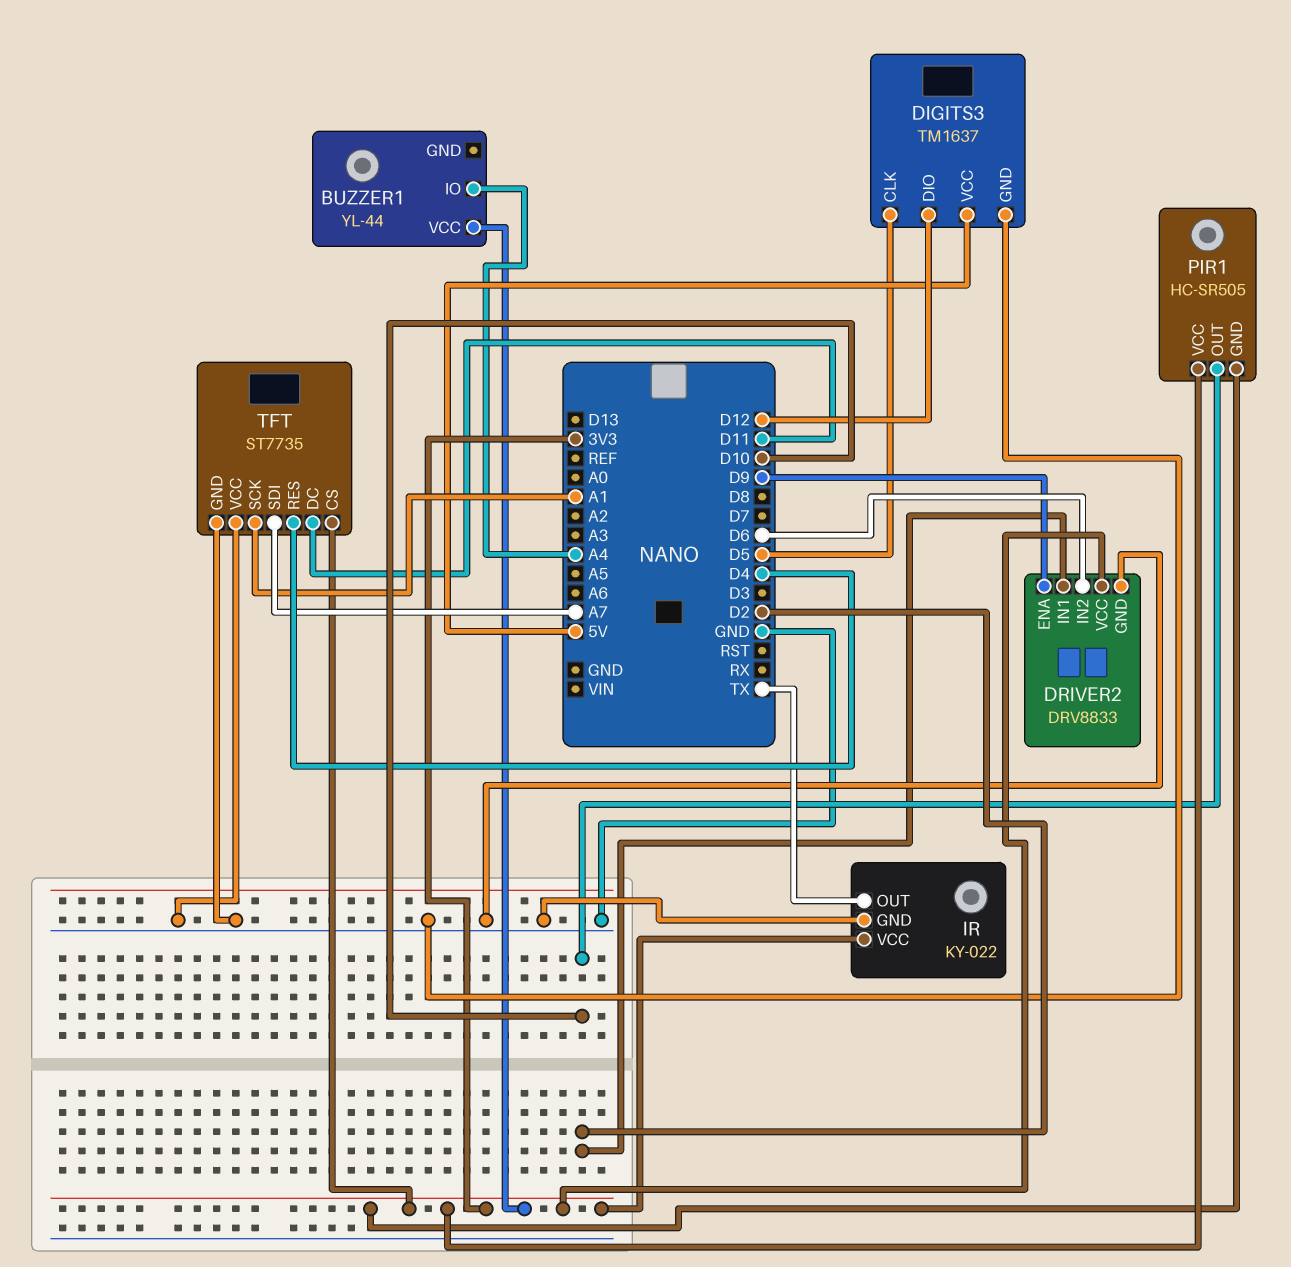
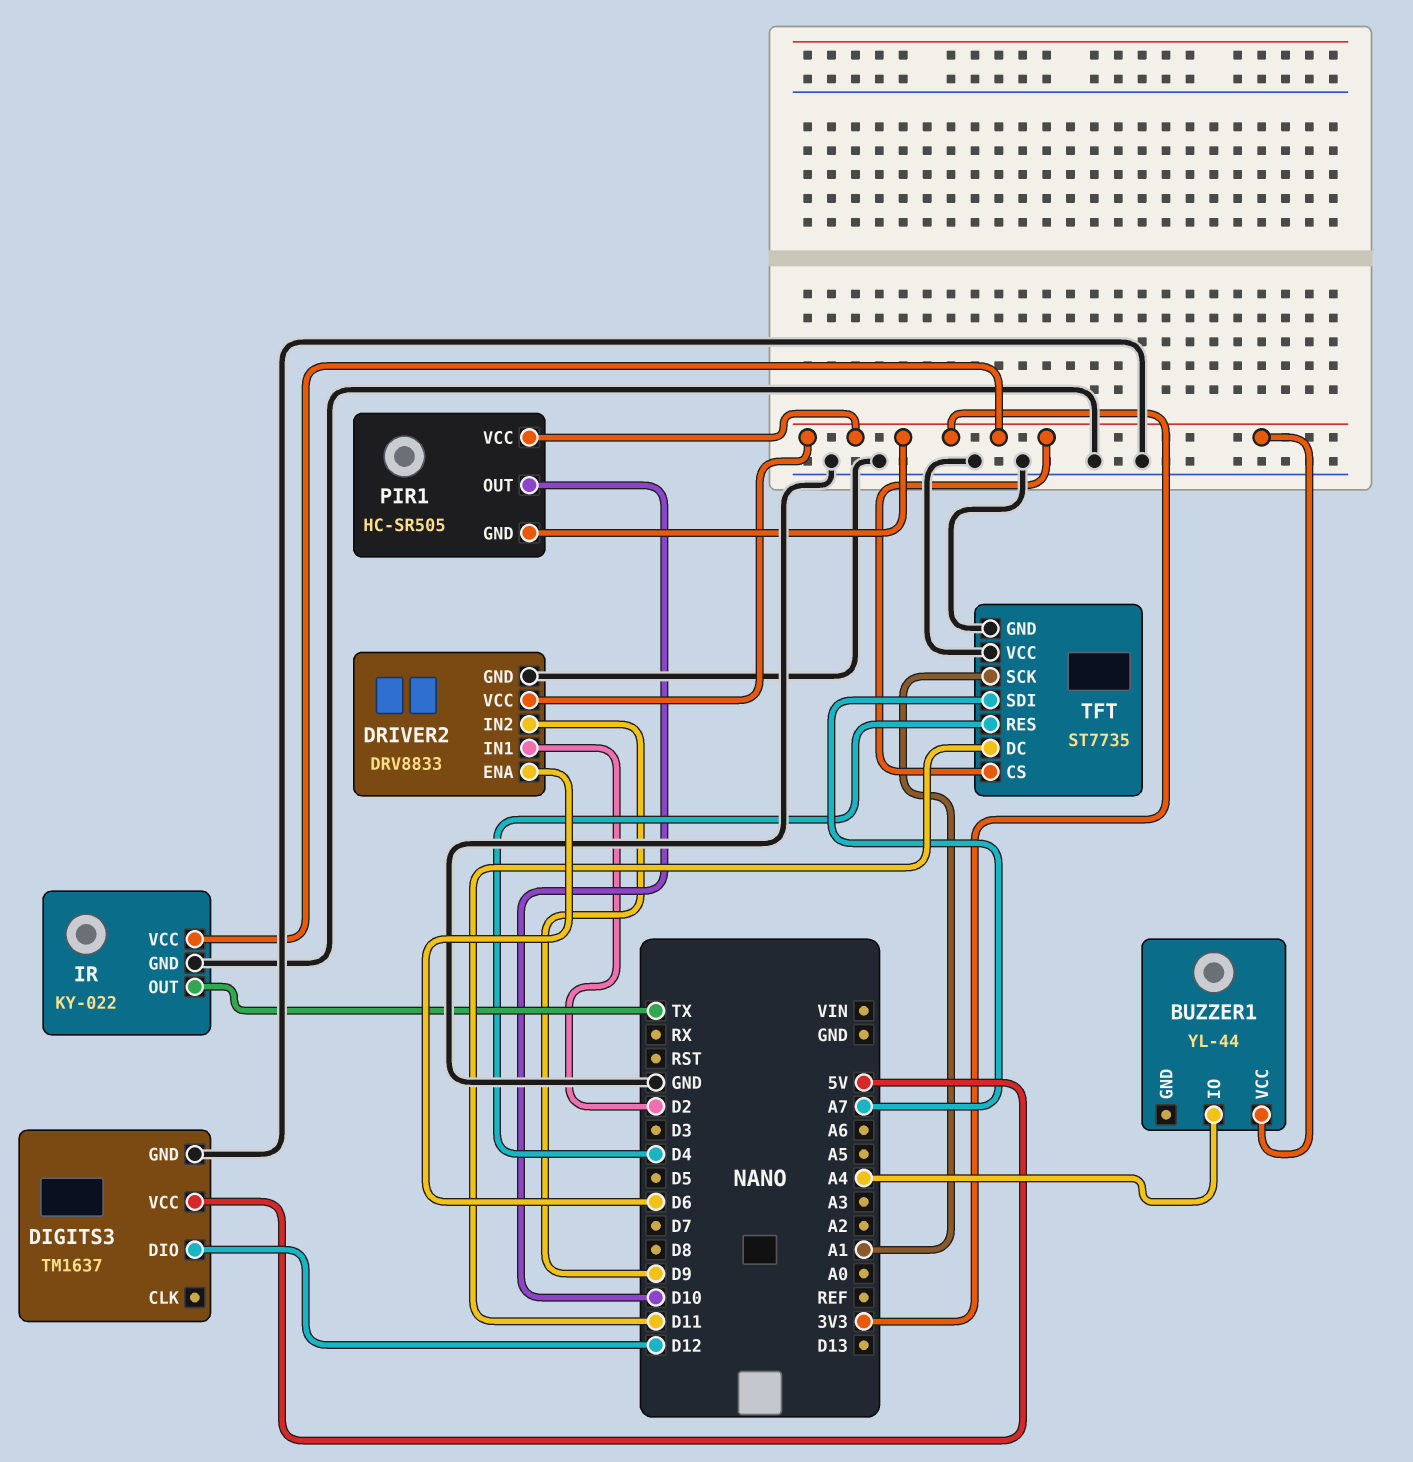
DIGITS3 pin CLK: D5 -> none
DRIVER2 pin ENA: D9 -> D6
DRIVER2 pin IN2: D6 -> D9

